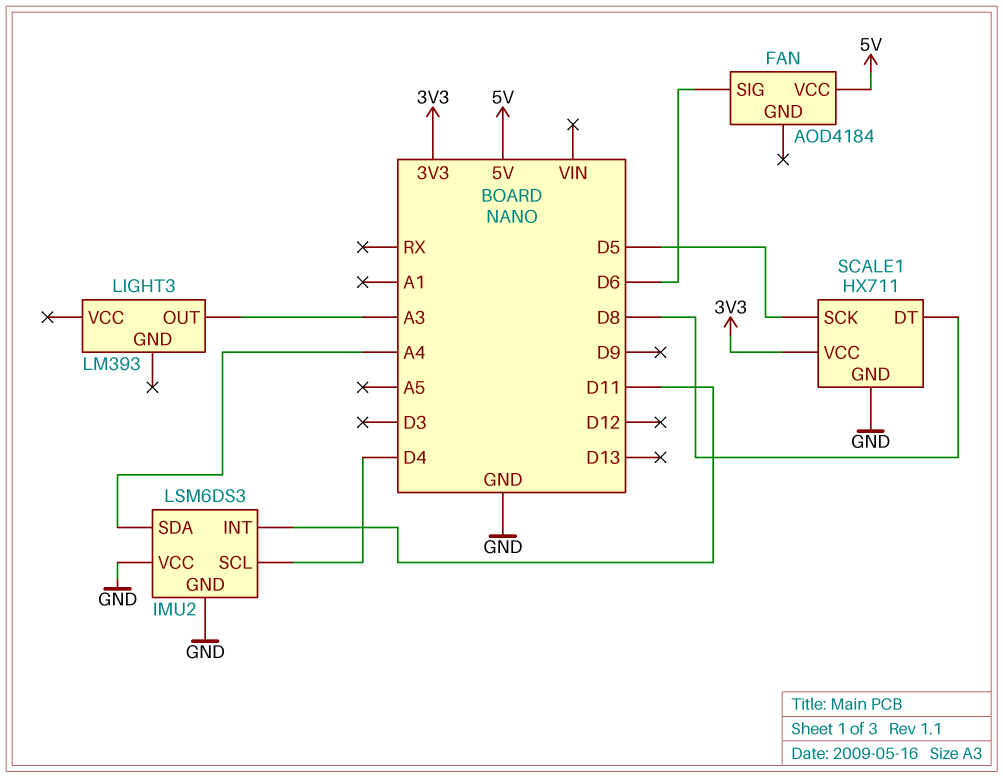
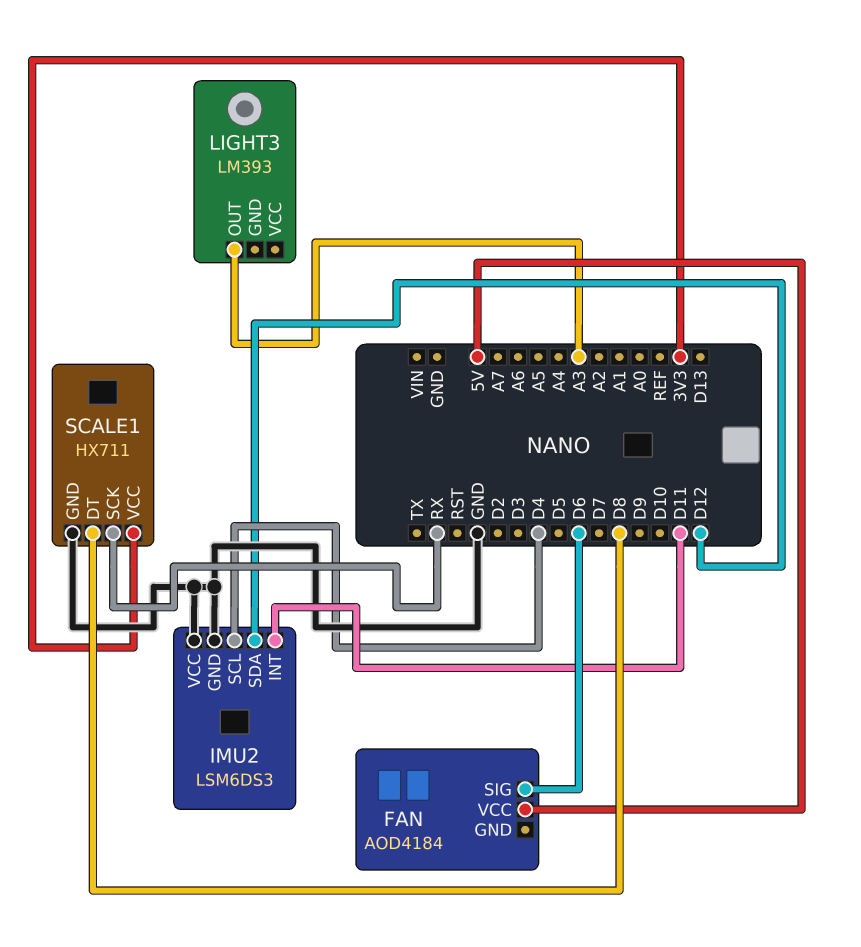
IMU2 pin SDA: A4 -> D12
SCALE1 pin SCK: D5 -> RX

